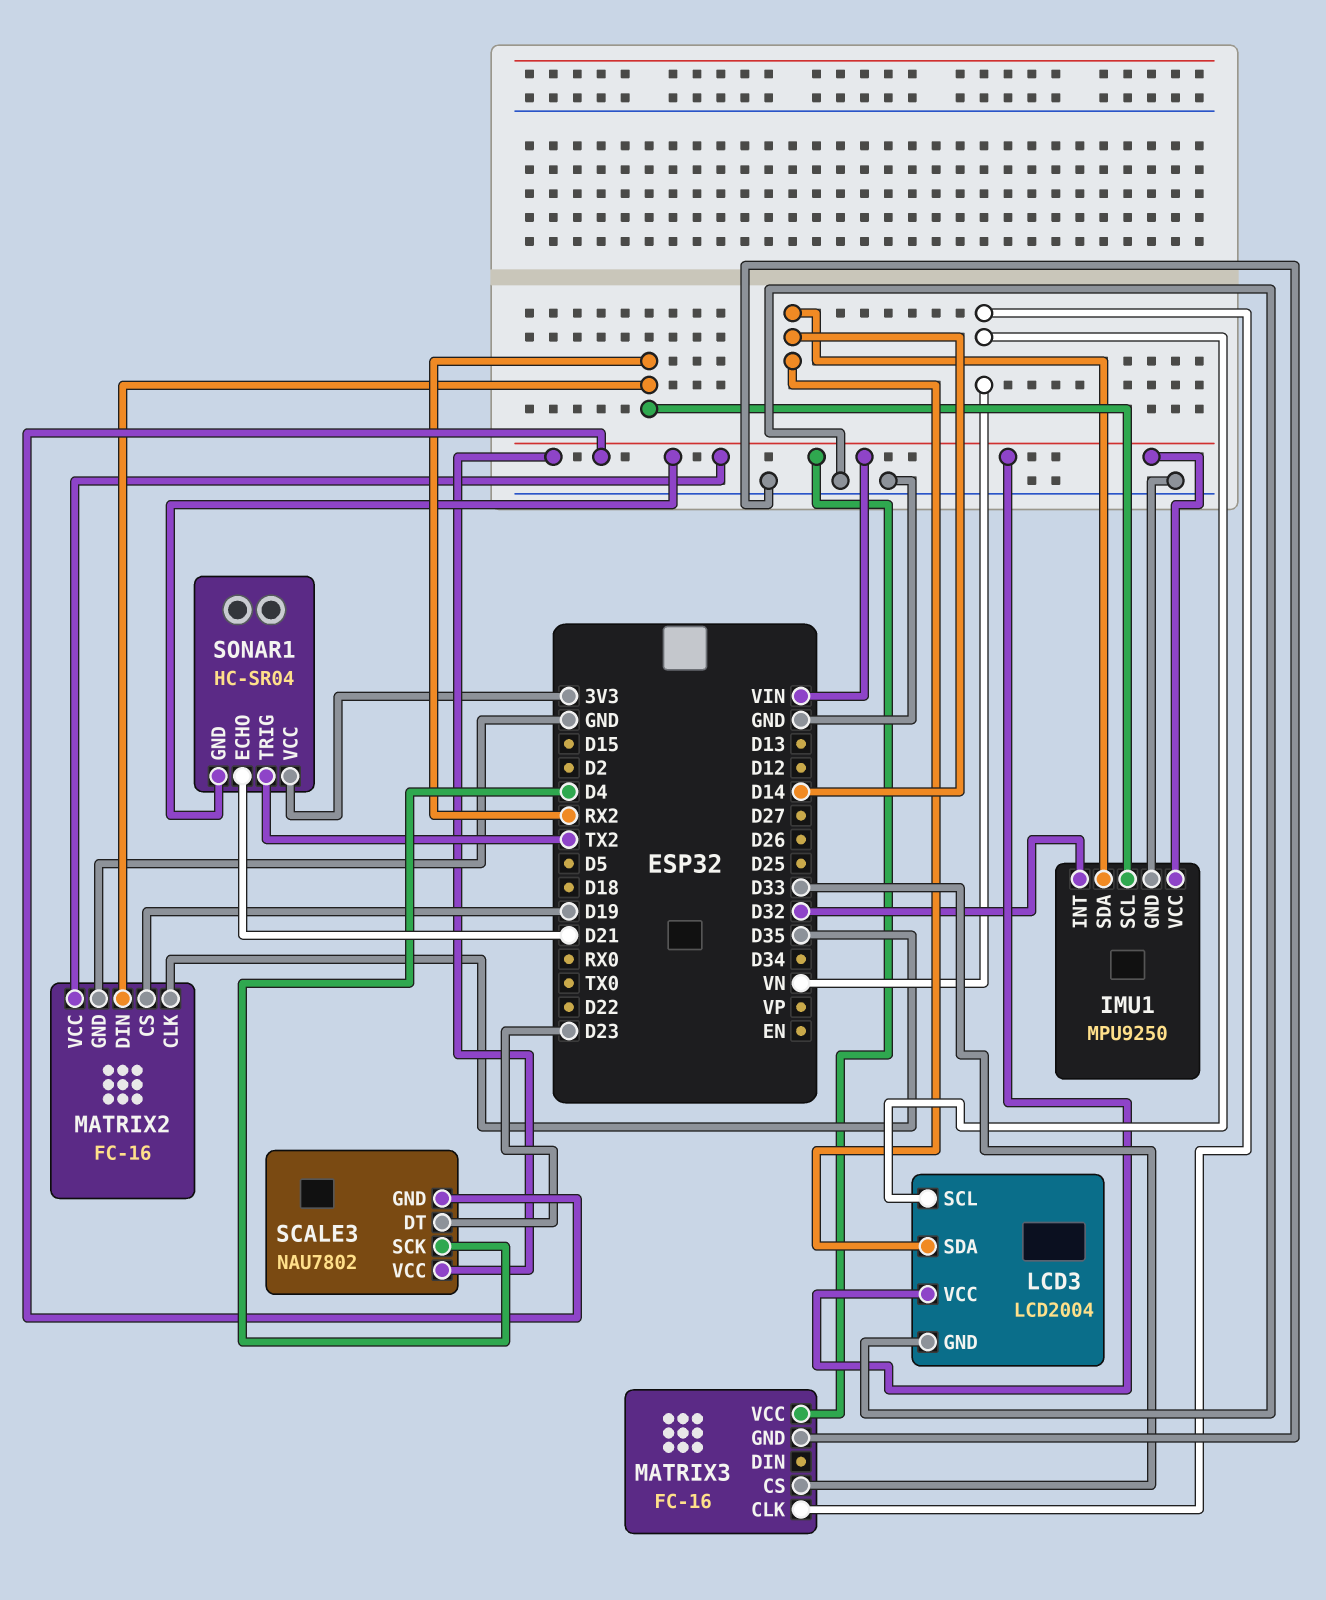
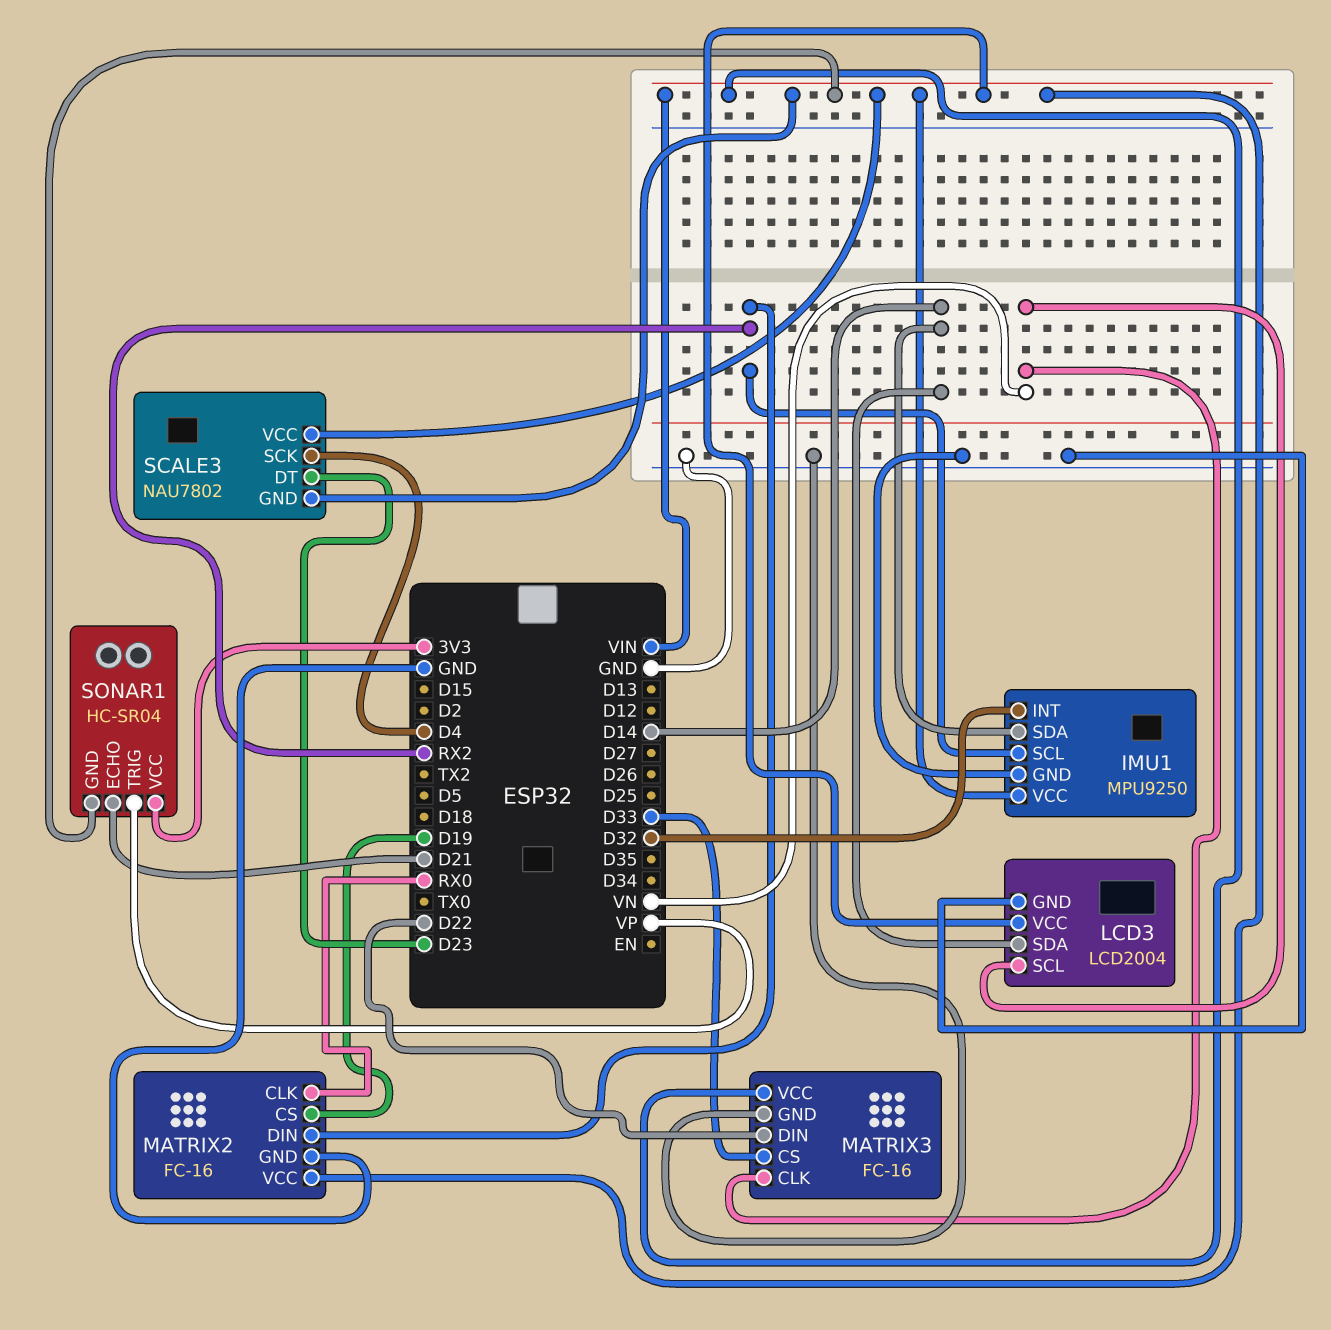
MATRIX2 pin CLK: D35 -> RX0
MATRIX3 pin DIN: none -> D22
SONAR1 pin TRIG: TX2 -> VP

